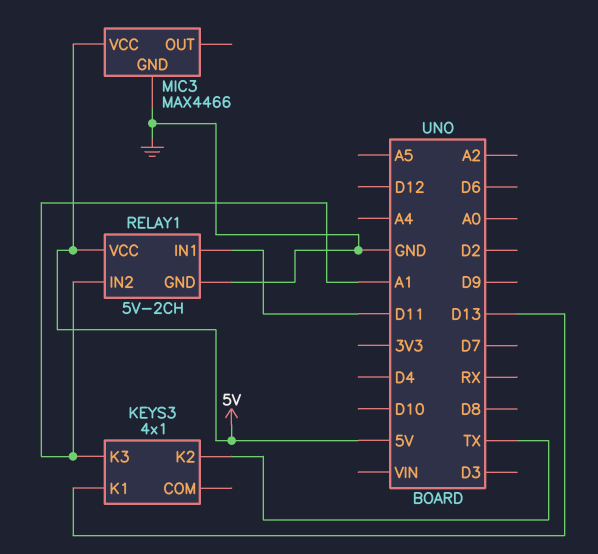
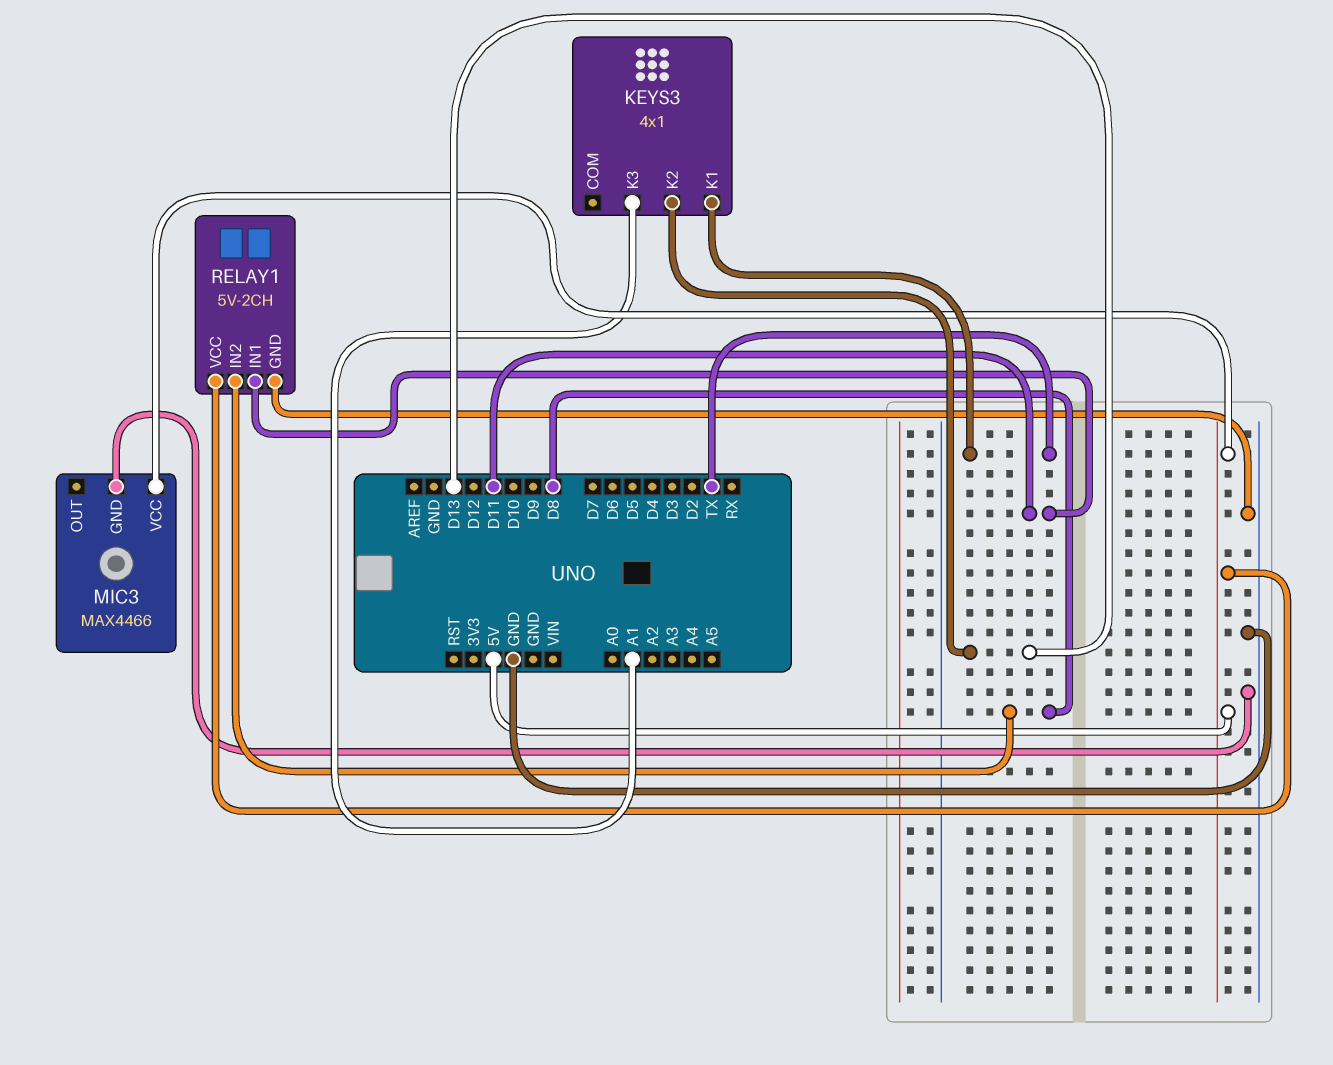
KEYS3 pin K1: D13 -> TX
KEYS3 pin K2: TX -> D13
RELAY1 pin IN2: A1 -> D8

